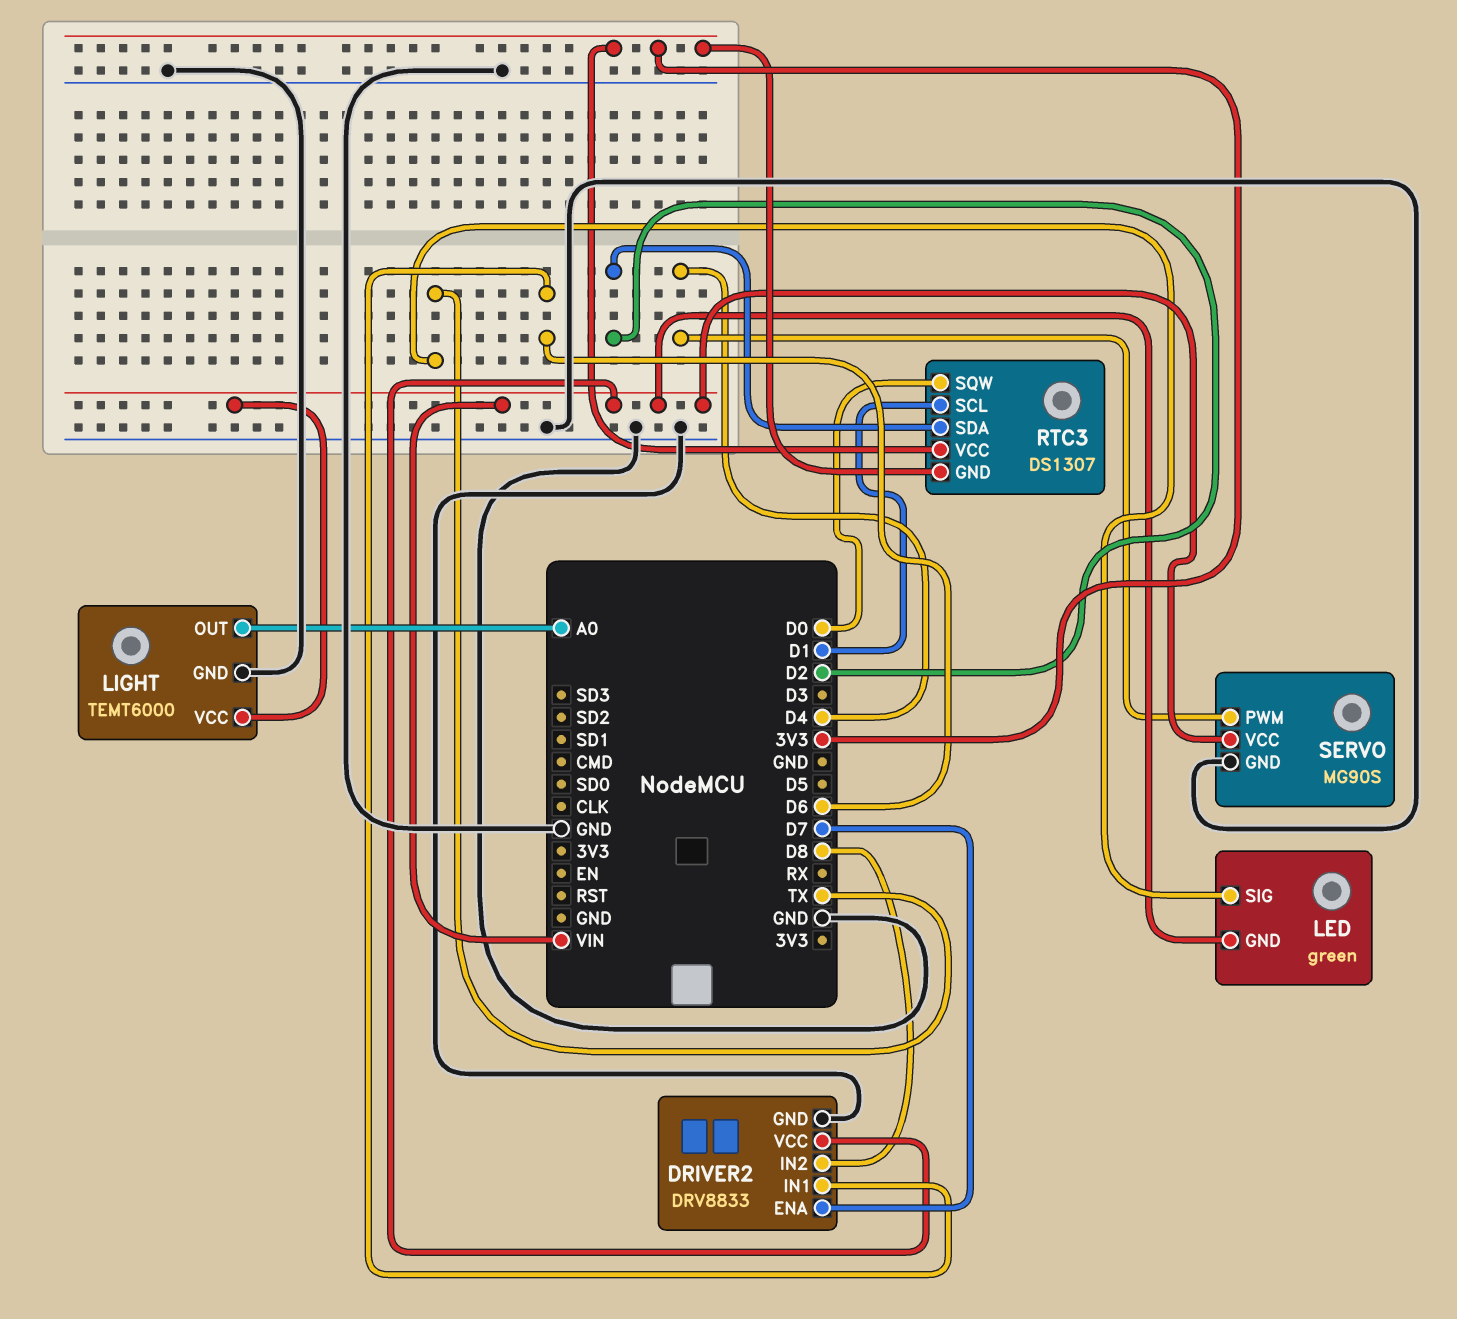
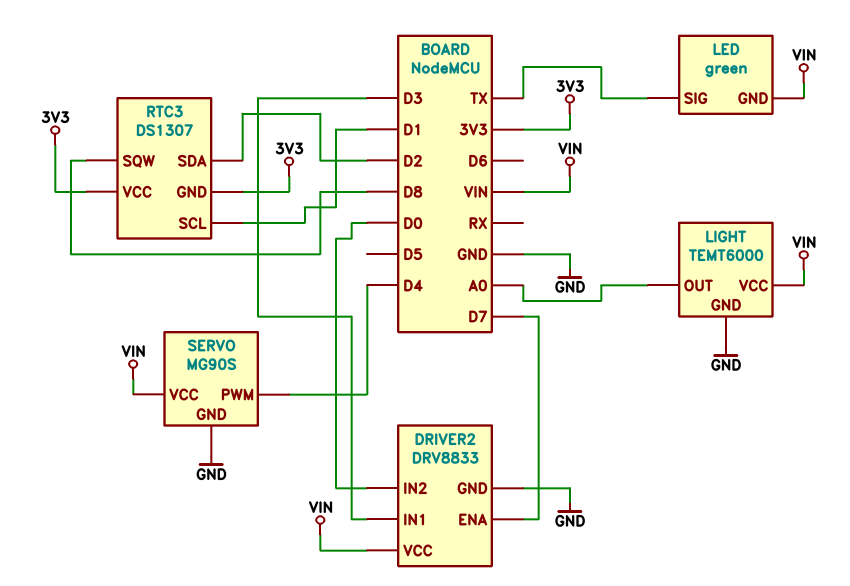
DRIVER2 pin IN1: D6 -> D3
DRIVER2 pin IN2: D8 -> D0
RTC3 pin SQW: D0 -> D8

